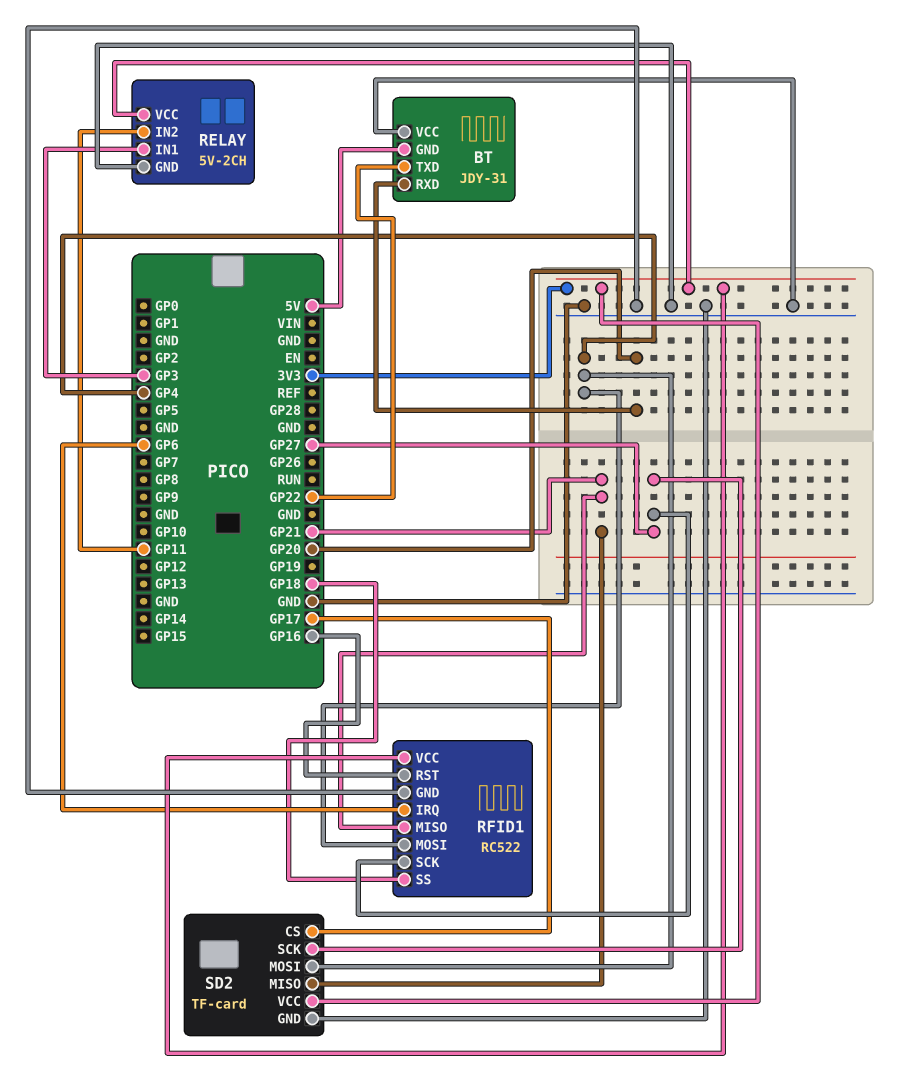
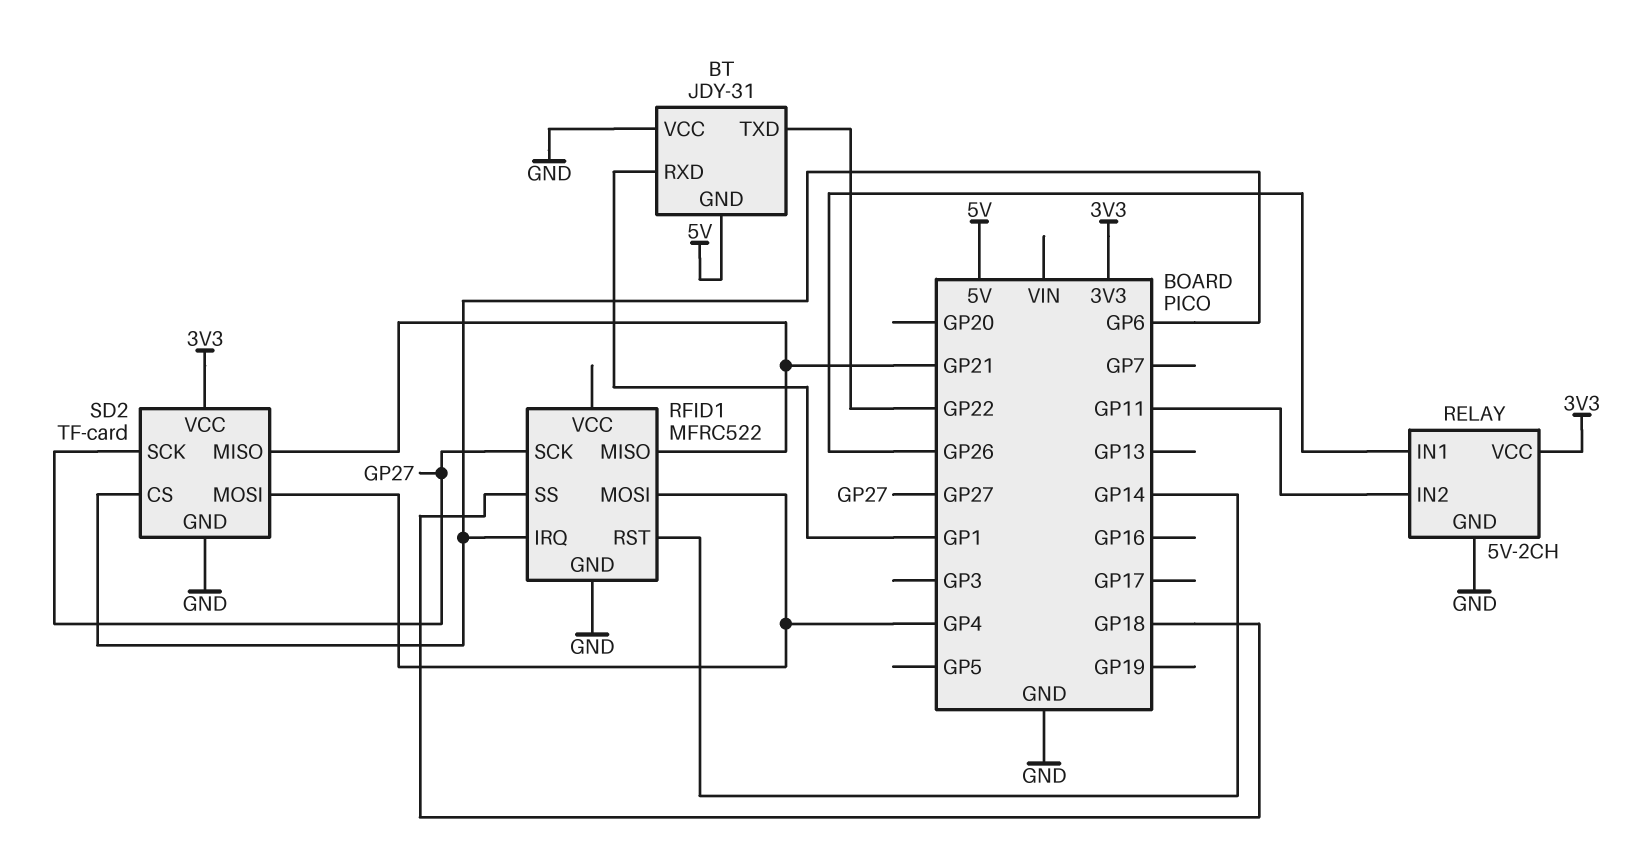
BT pin RXD: GP20 -> GP1
RELAY pin IN1: GP3 -> GP26
RFID1: RC522 -> MFRC522
RFID1 pin RST: GP16 -> GP14
RFID1 pin VCC: 3V3 -> none
SD2 pin CS: GP17 -> GP6

